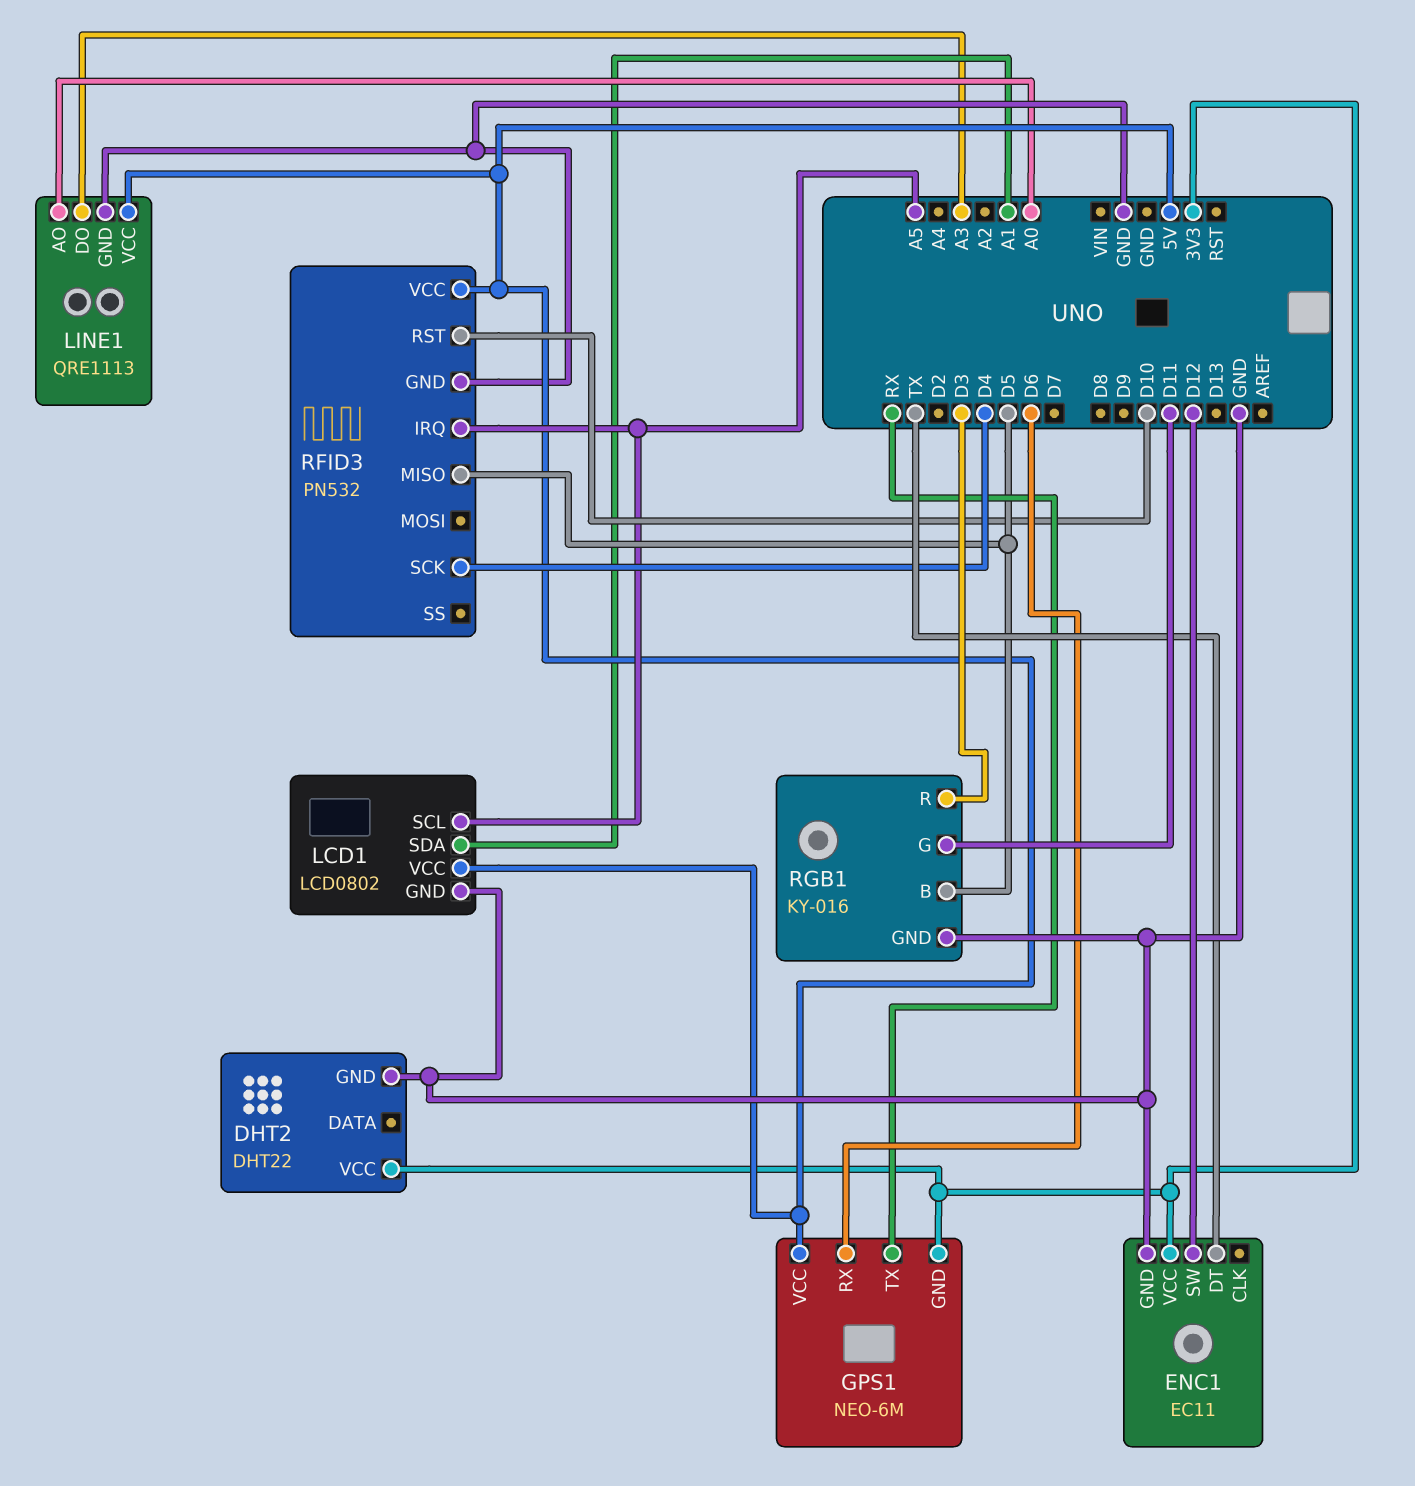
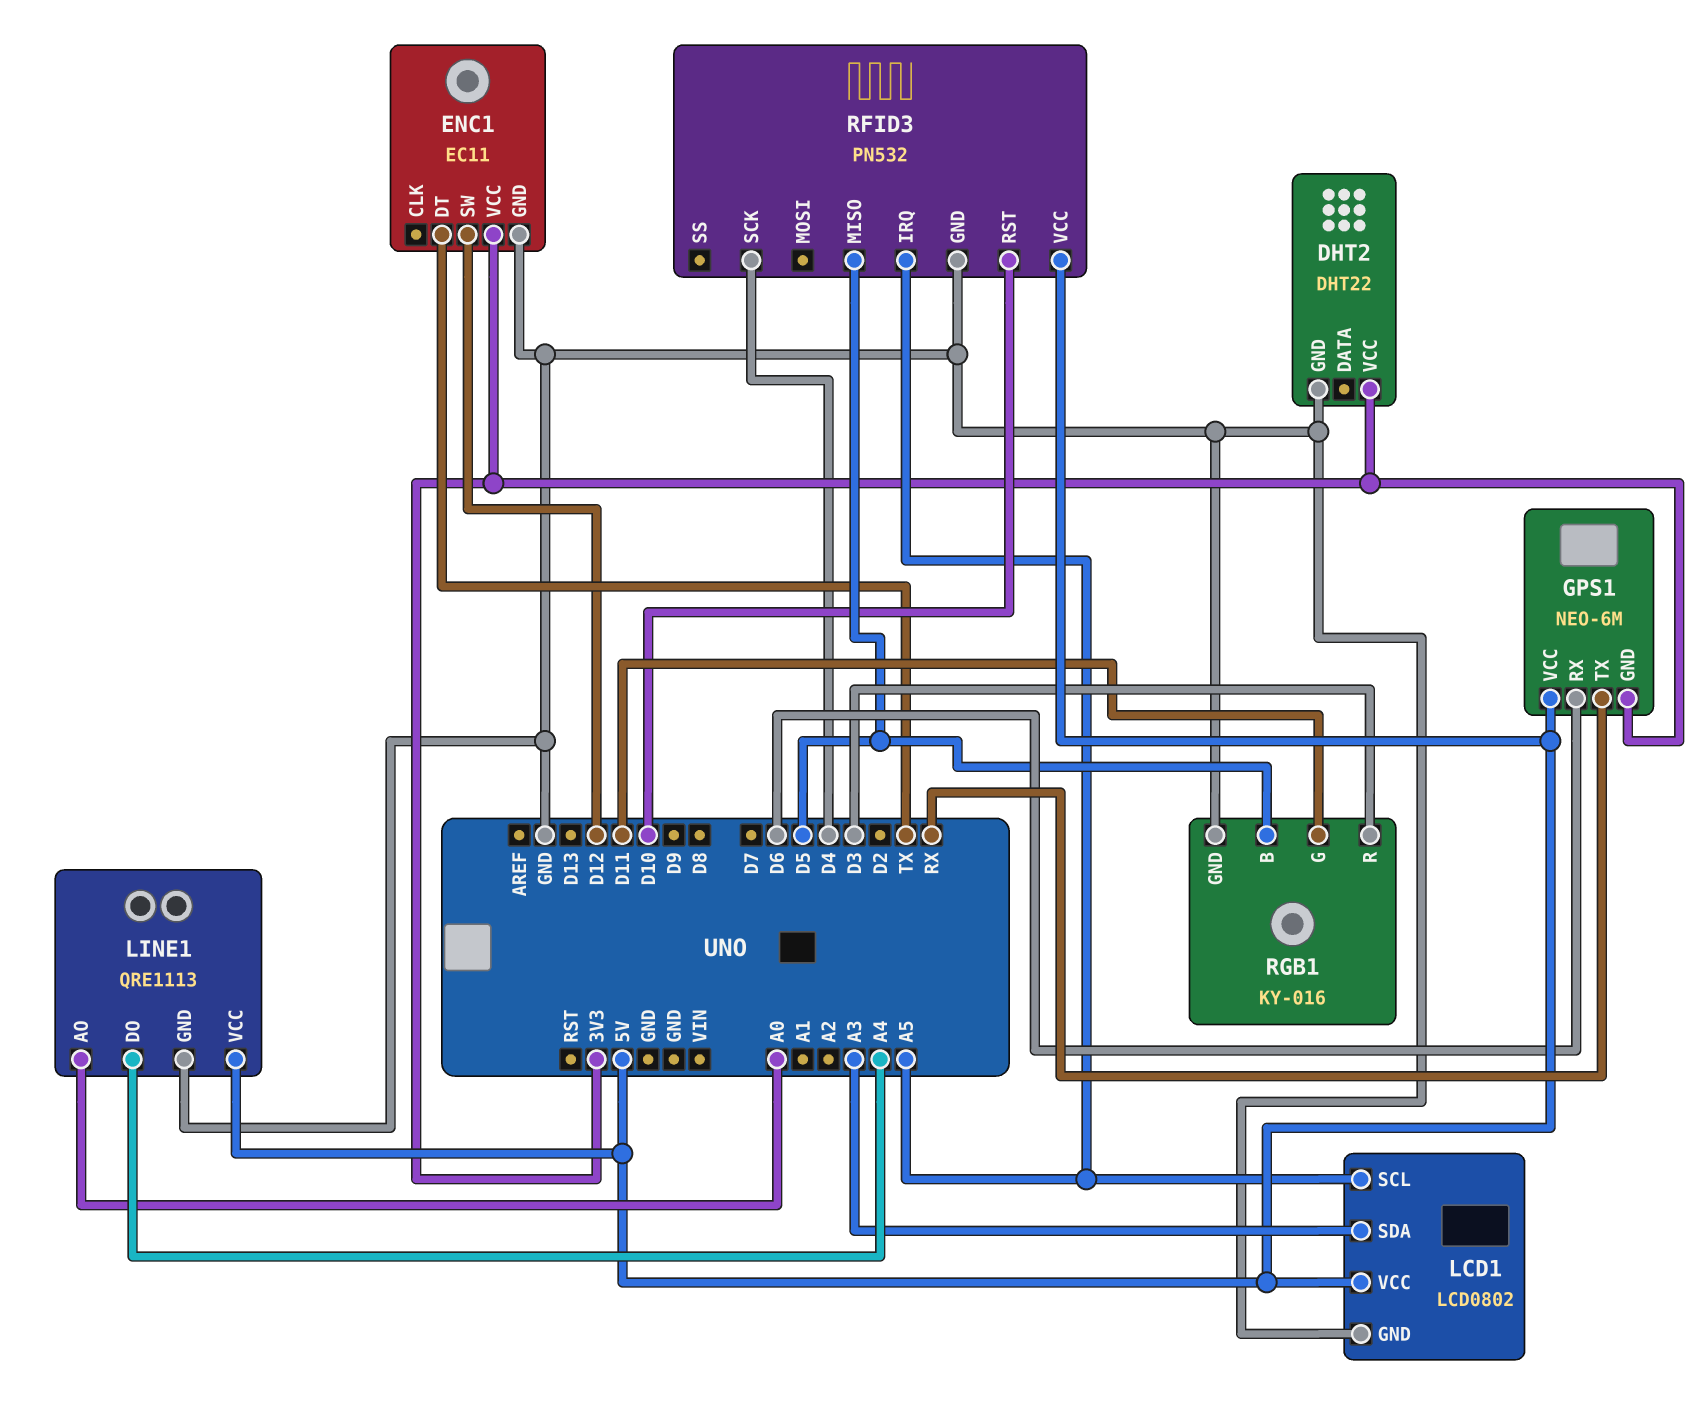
LCD1 pin SDA: A1 -> A3
LINE1 pin DO: A3 -> A4

